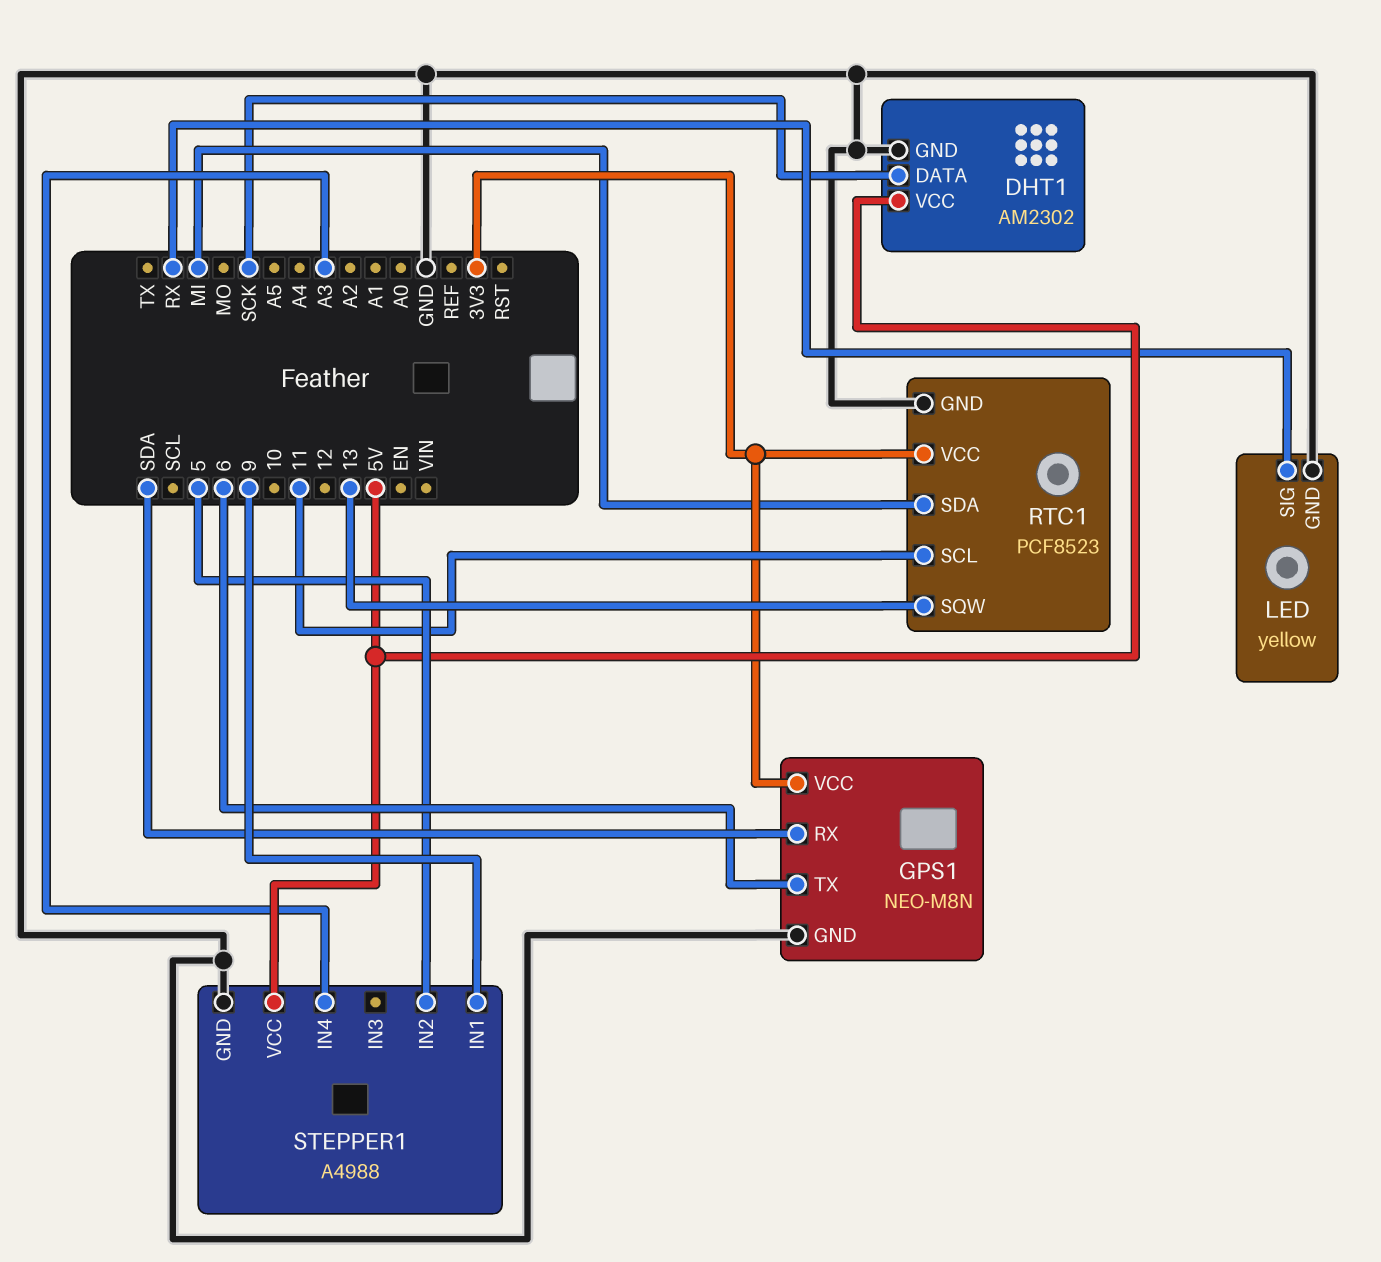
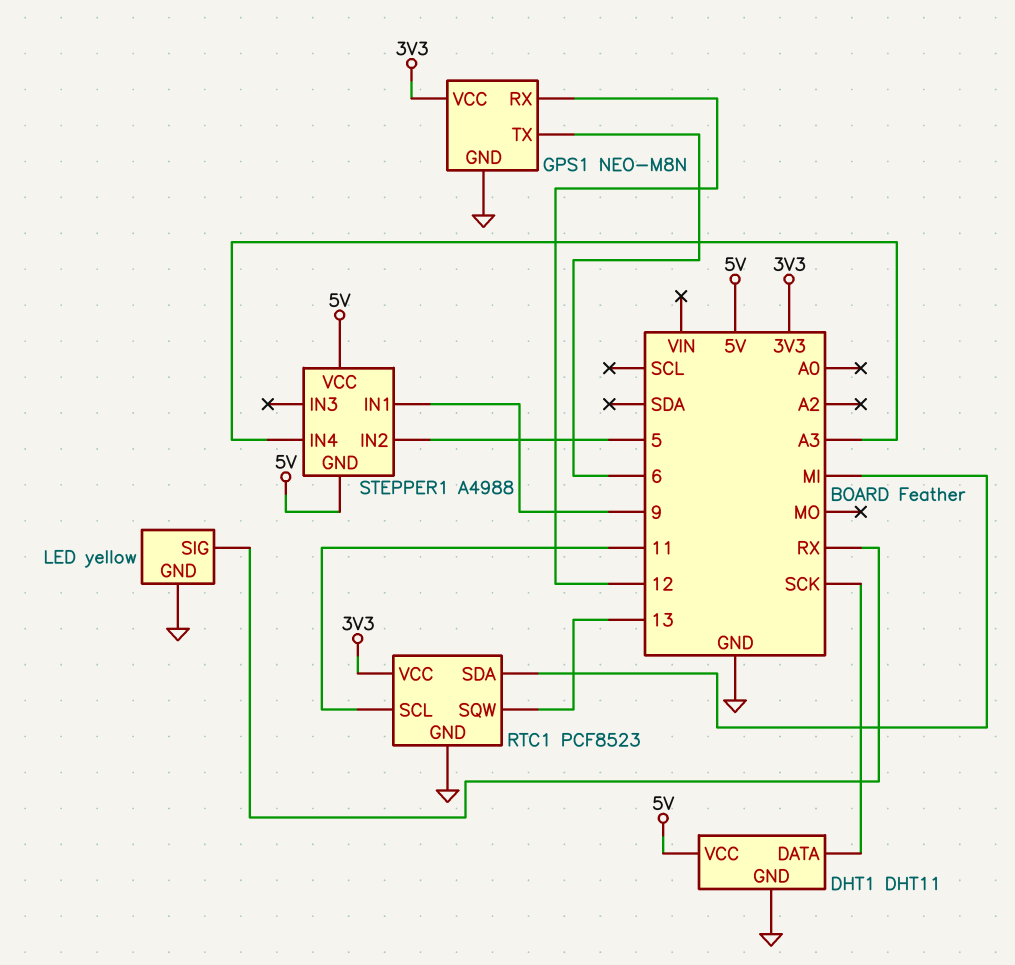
DHT1: AM2302 -> DHT11
GPS1 pin RX: SDA -> 12
STEPPER1 pin GND: GND -> 5V

